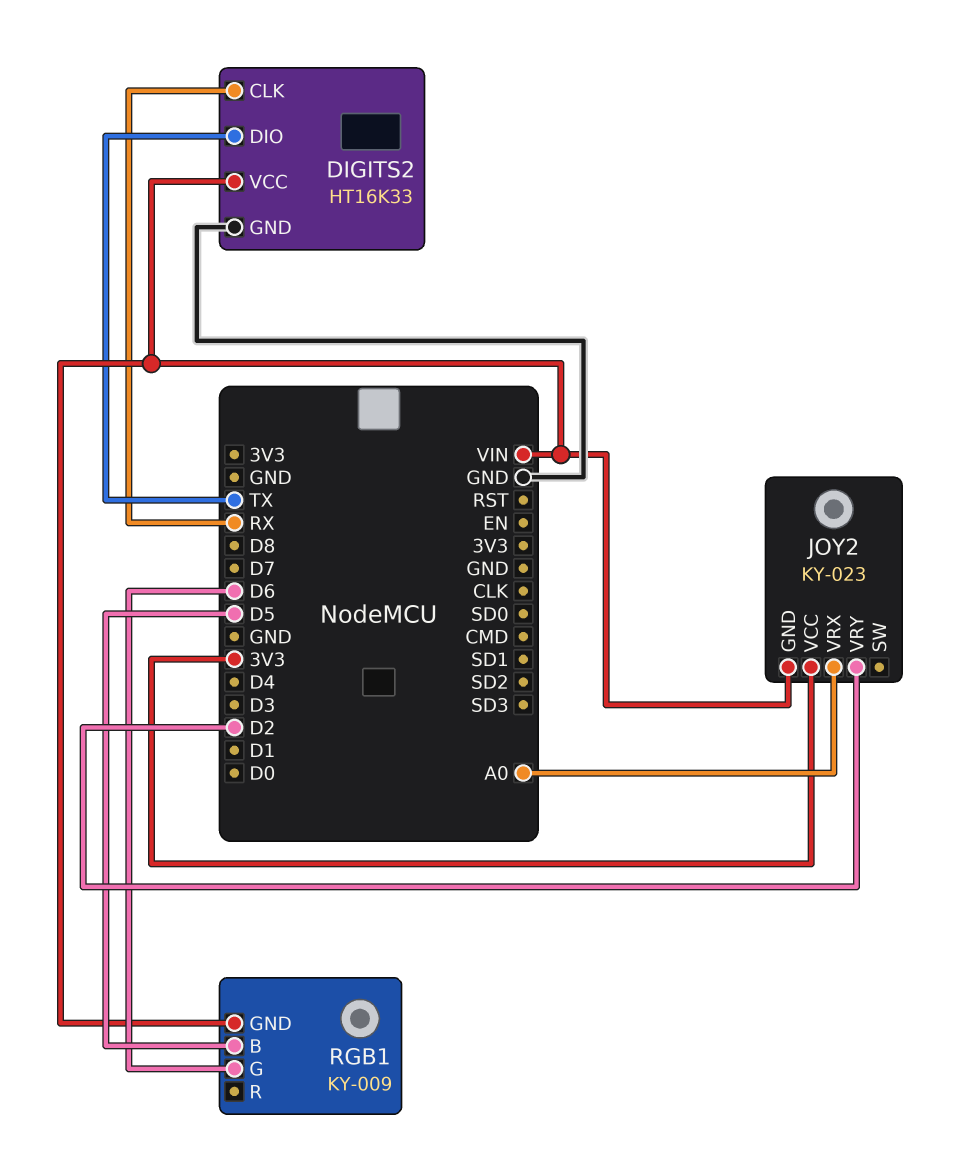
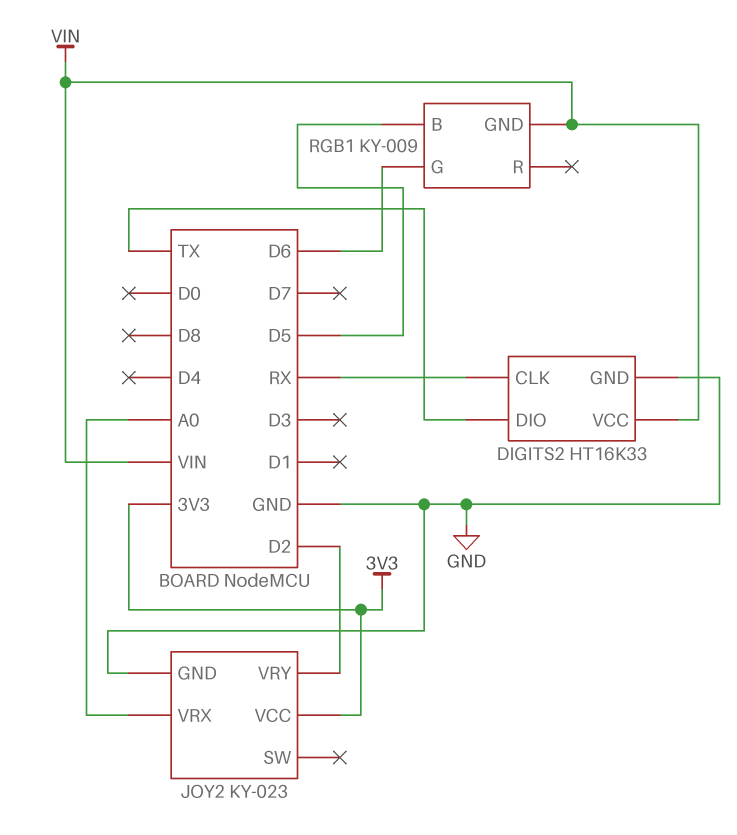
JOY2 pin GND: VIN -> GND

